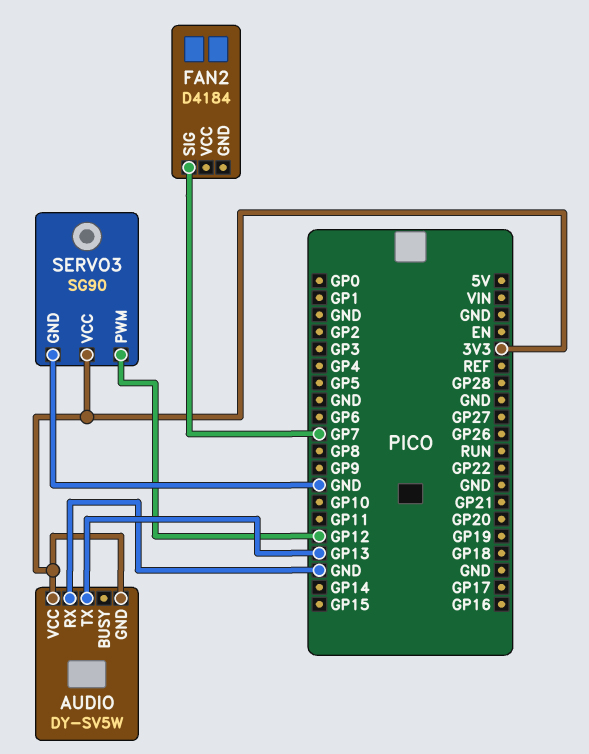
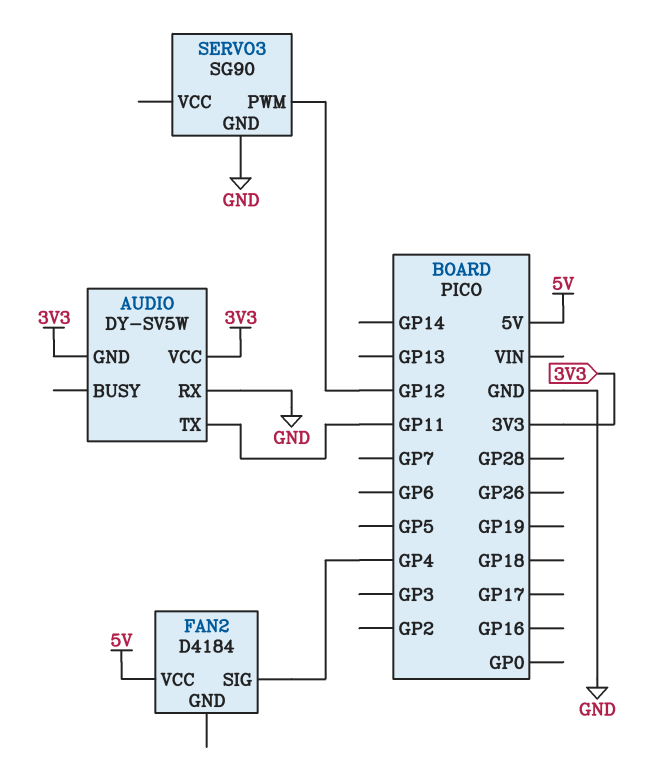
AUDIO pin TX: GP13 -> GP11
FAN2 pin SIG: GP7 -> GP4
FAN2 pin VCC: none -> 5V
SERVO3 pin VCC: 3V3 -> none

